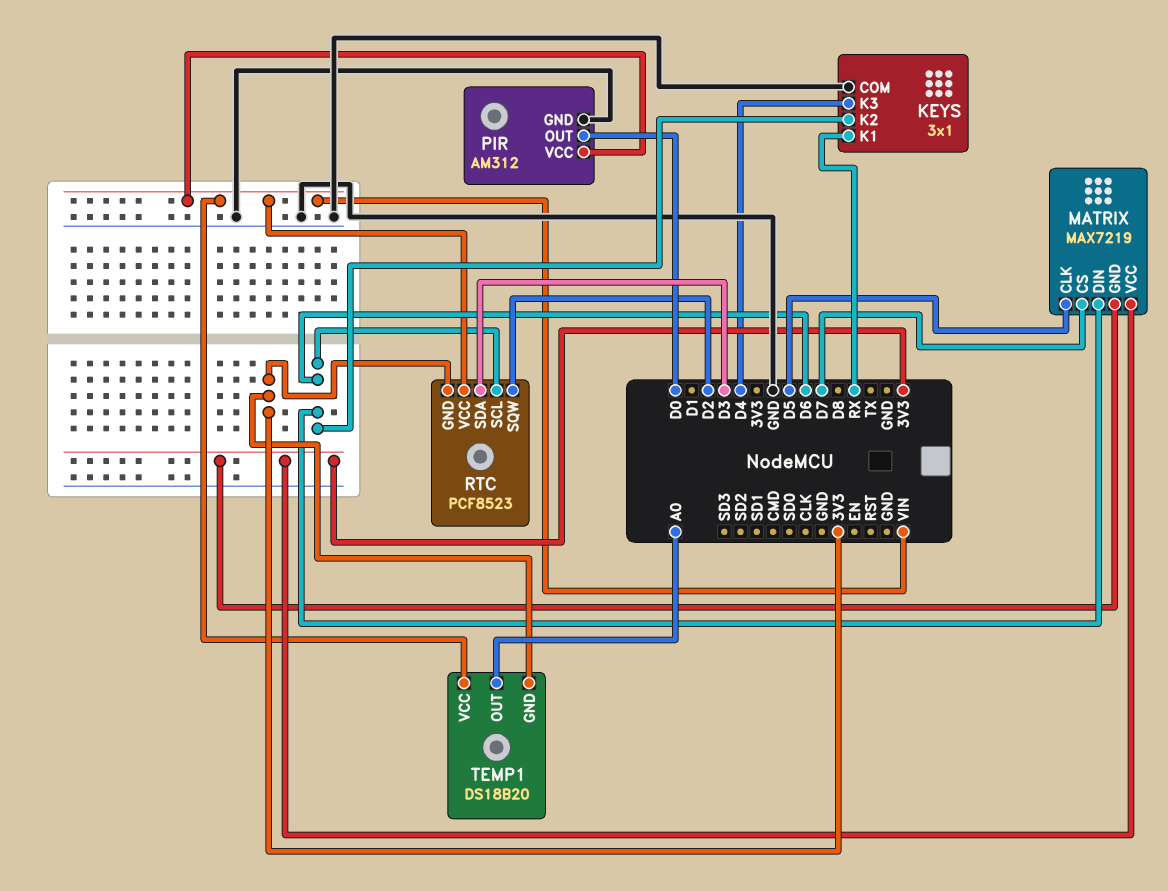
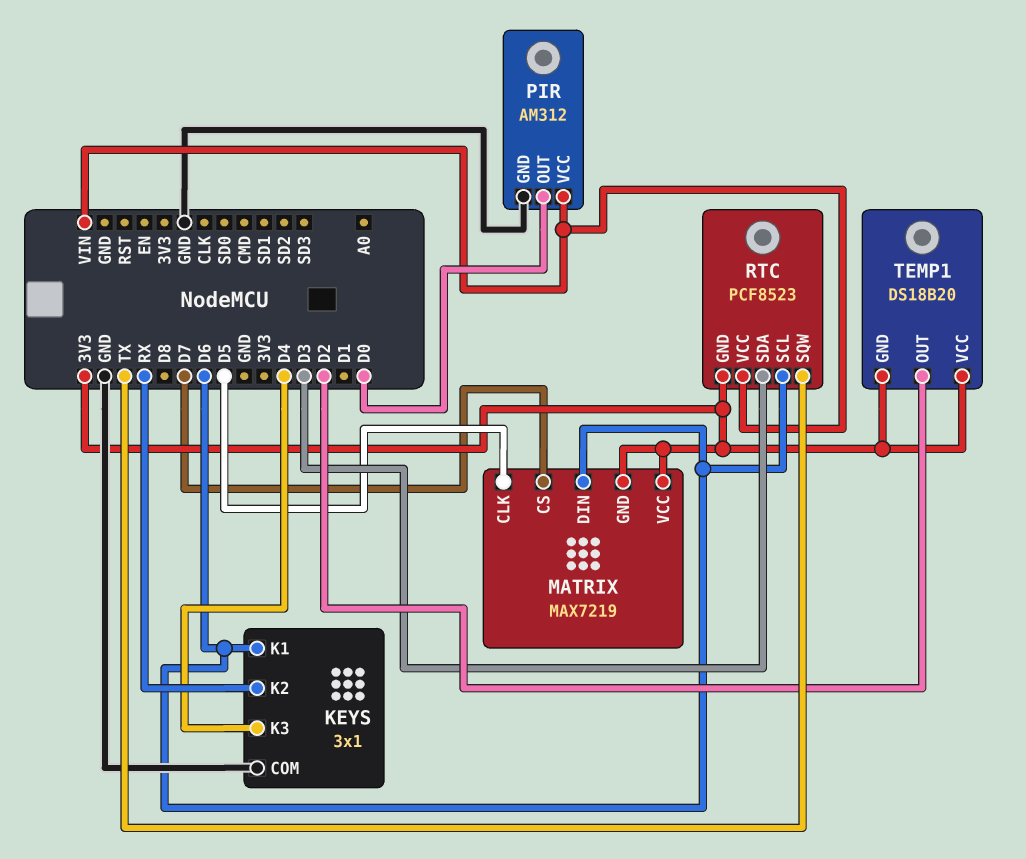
KEYS pin K1: RX -> D6
KEYS pin K2: D6 -> RX
RTC pin SQW: D2 -> TX
TEMP1 pin OUT: A0 -> D2
TEMP1 pin VCC: VIN -> 3V3

